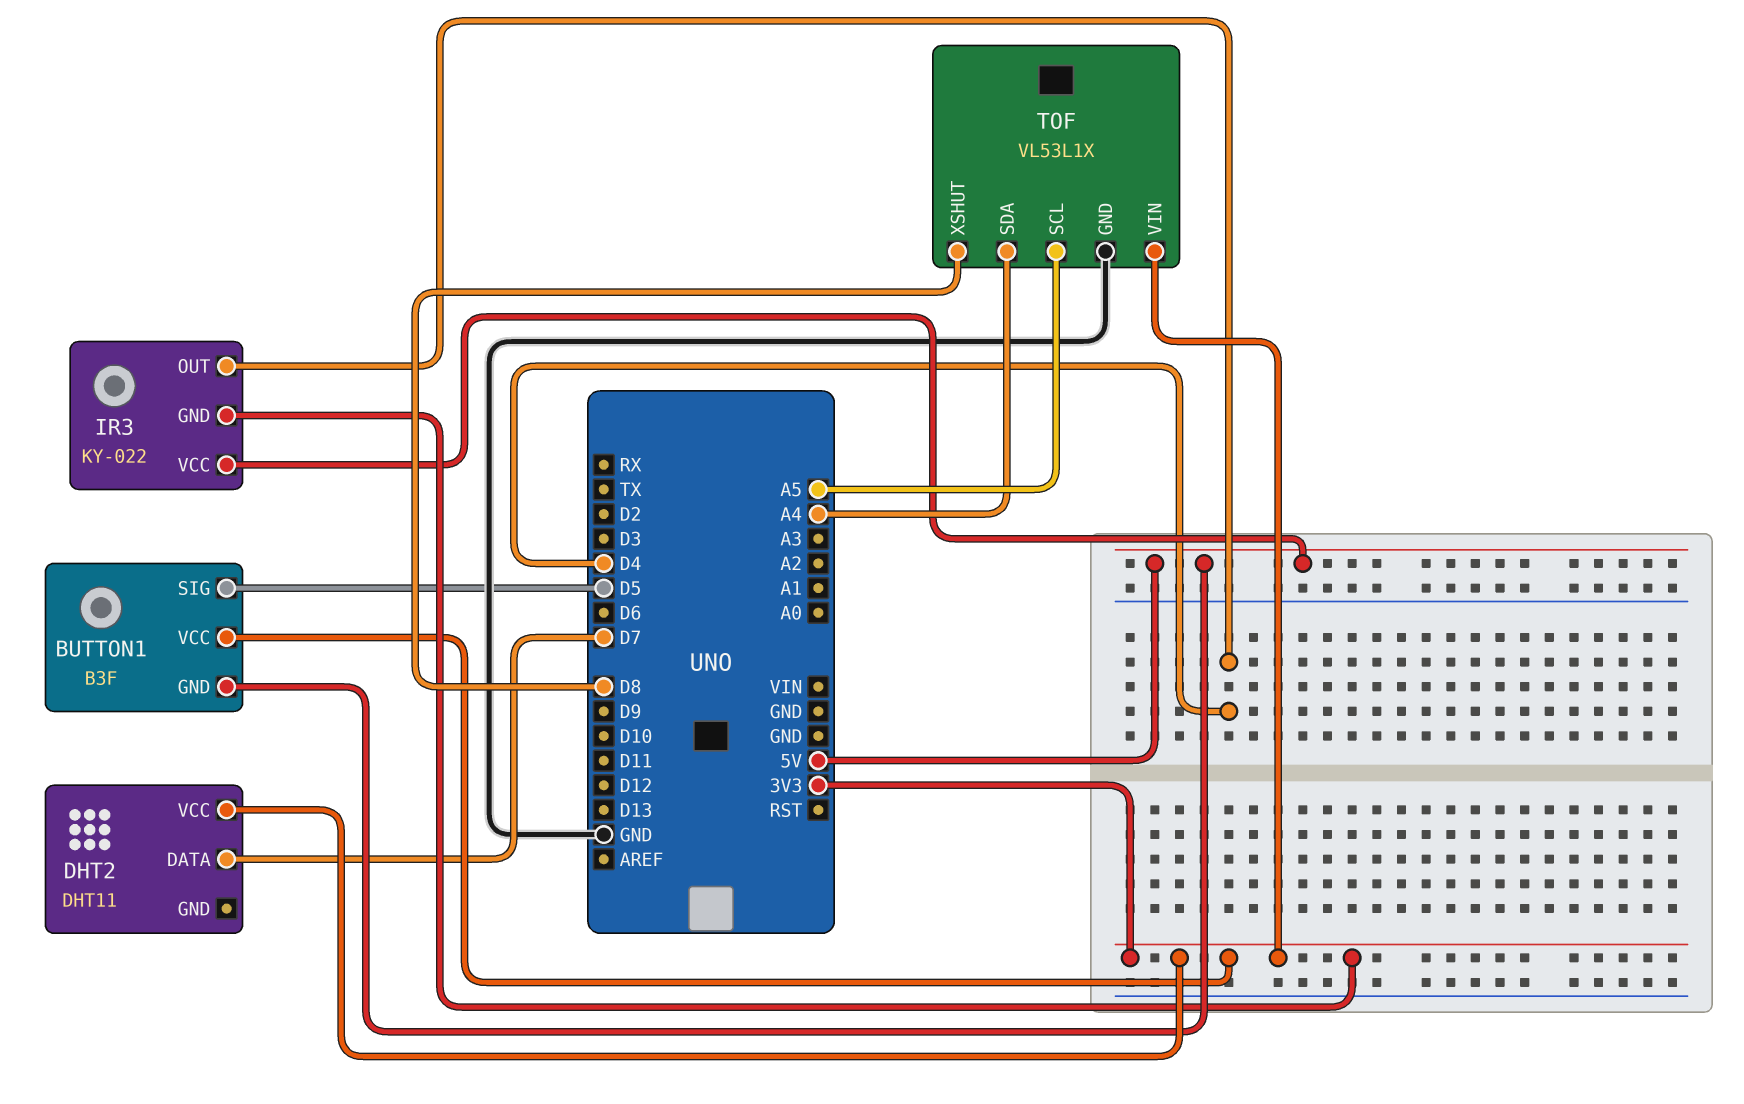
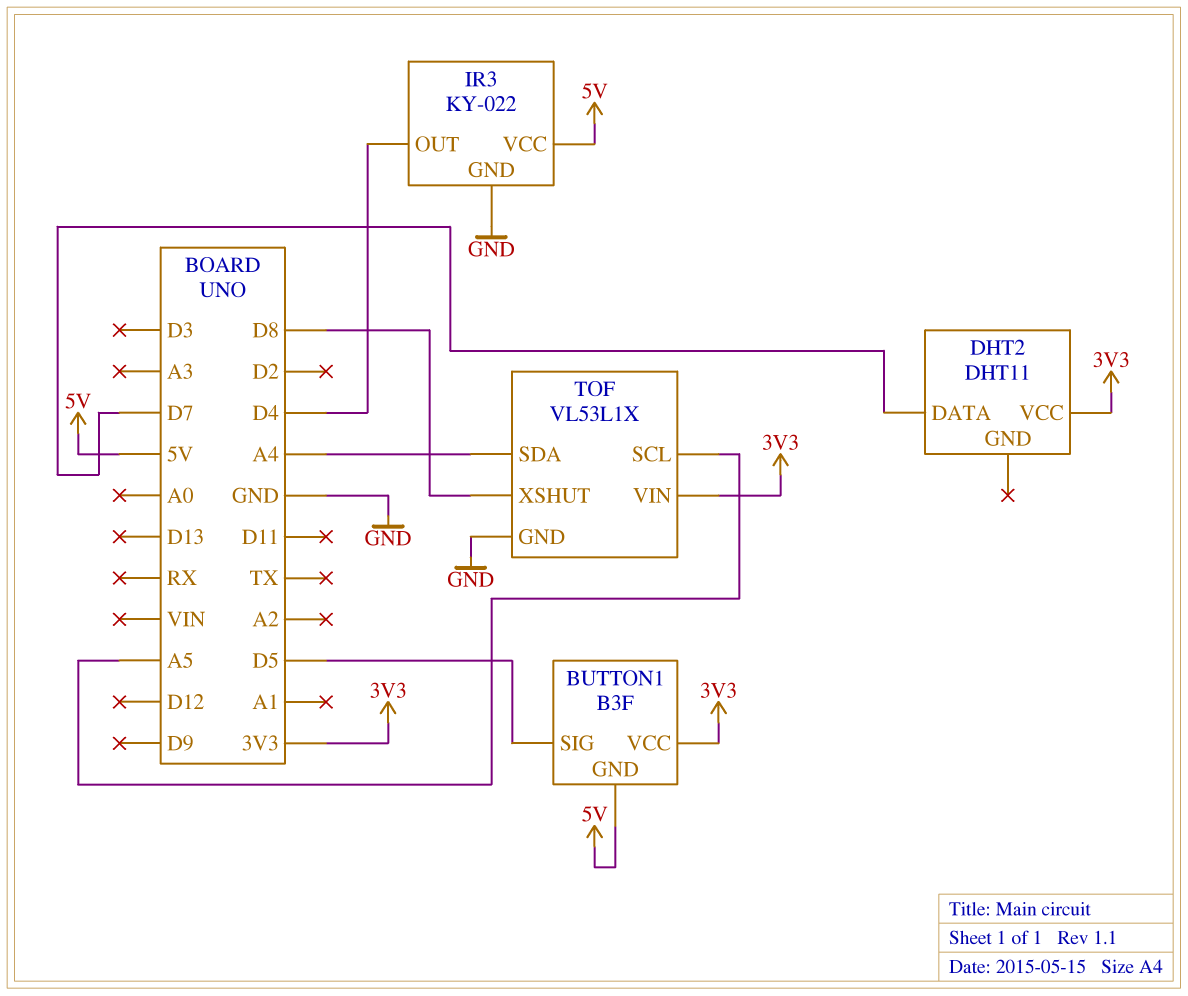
IR3 pin GND: 3V3 -> GND

